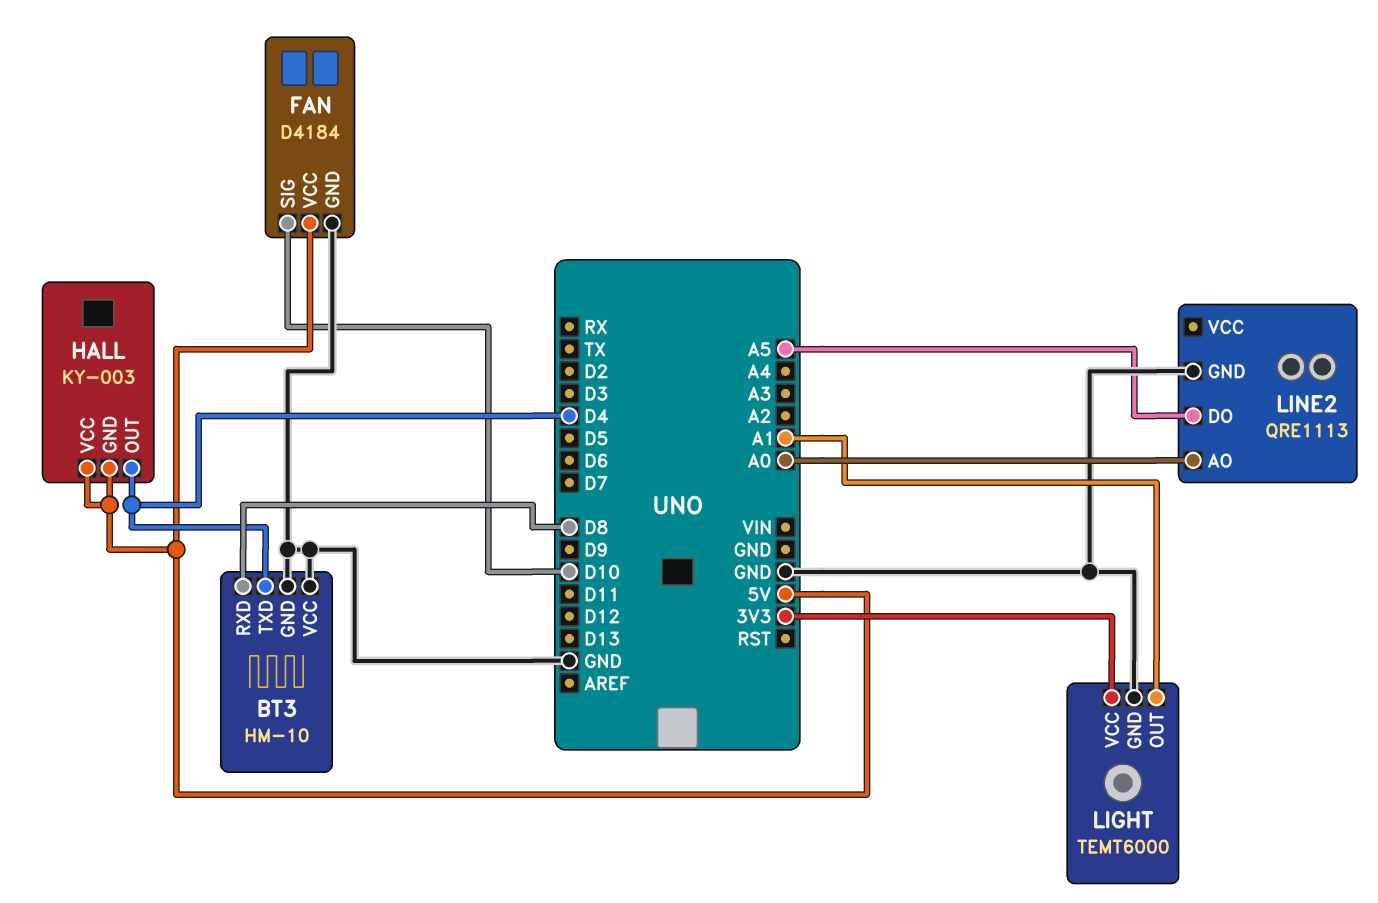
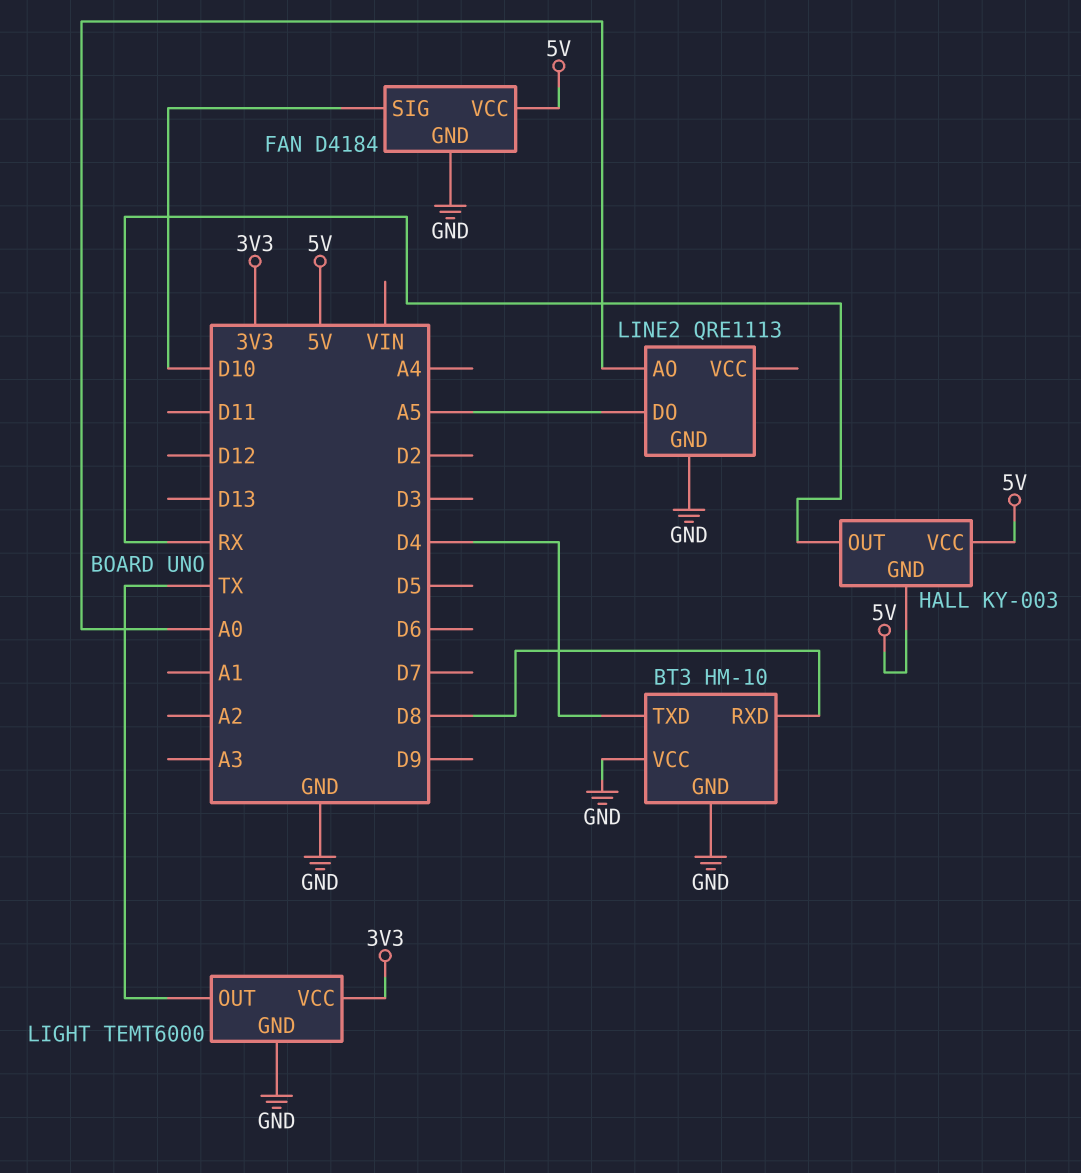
HALL pin OUT: D4 -> RX
LIGHT pin OUT: A1 -> TX

